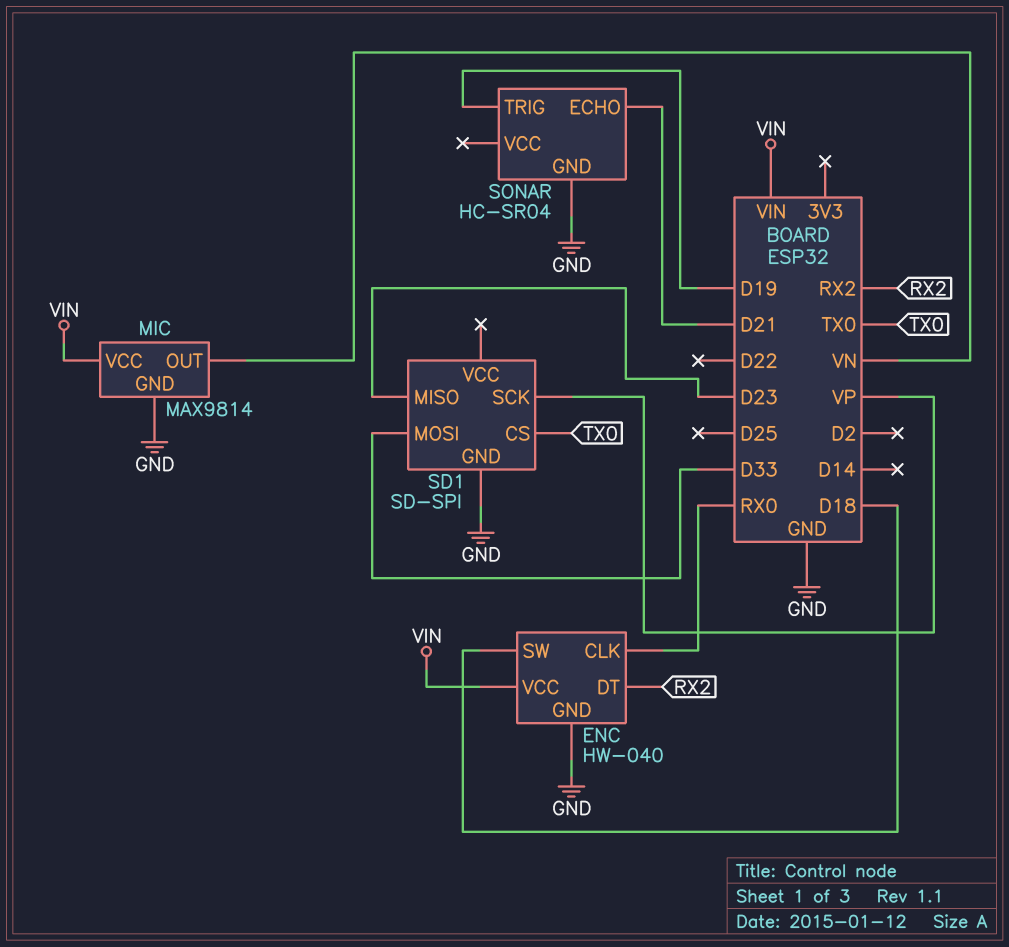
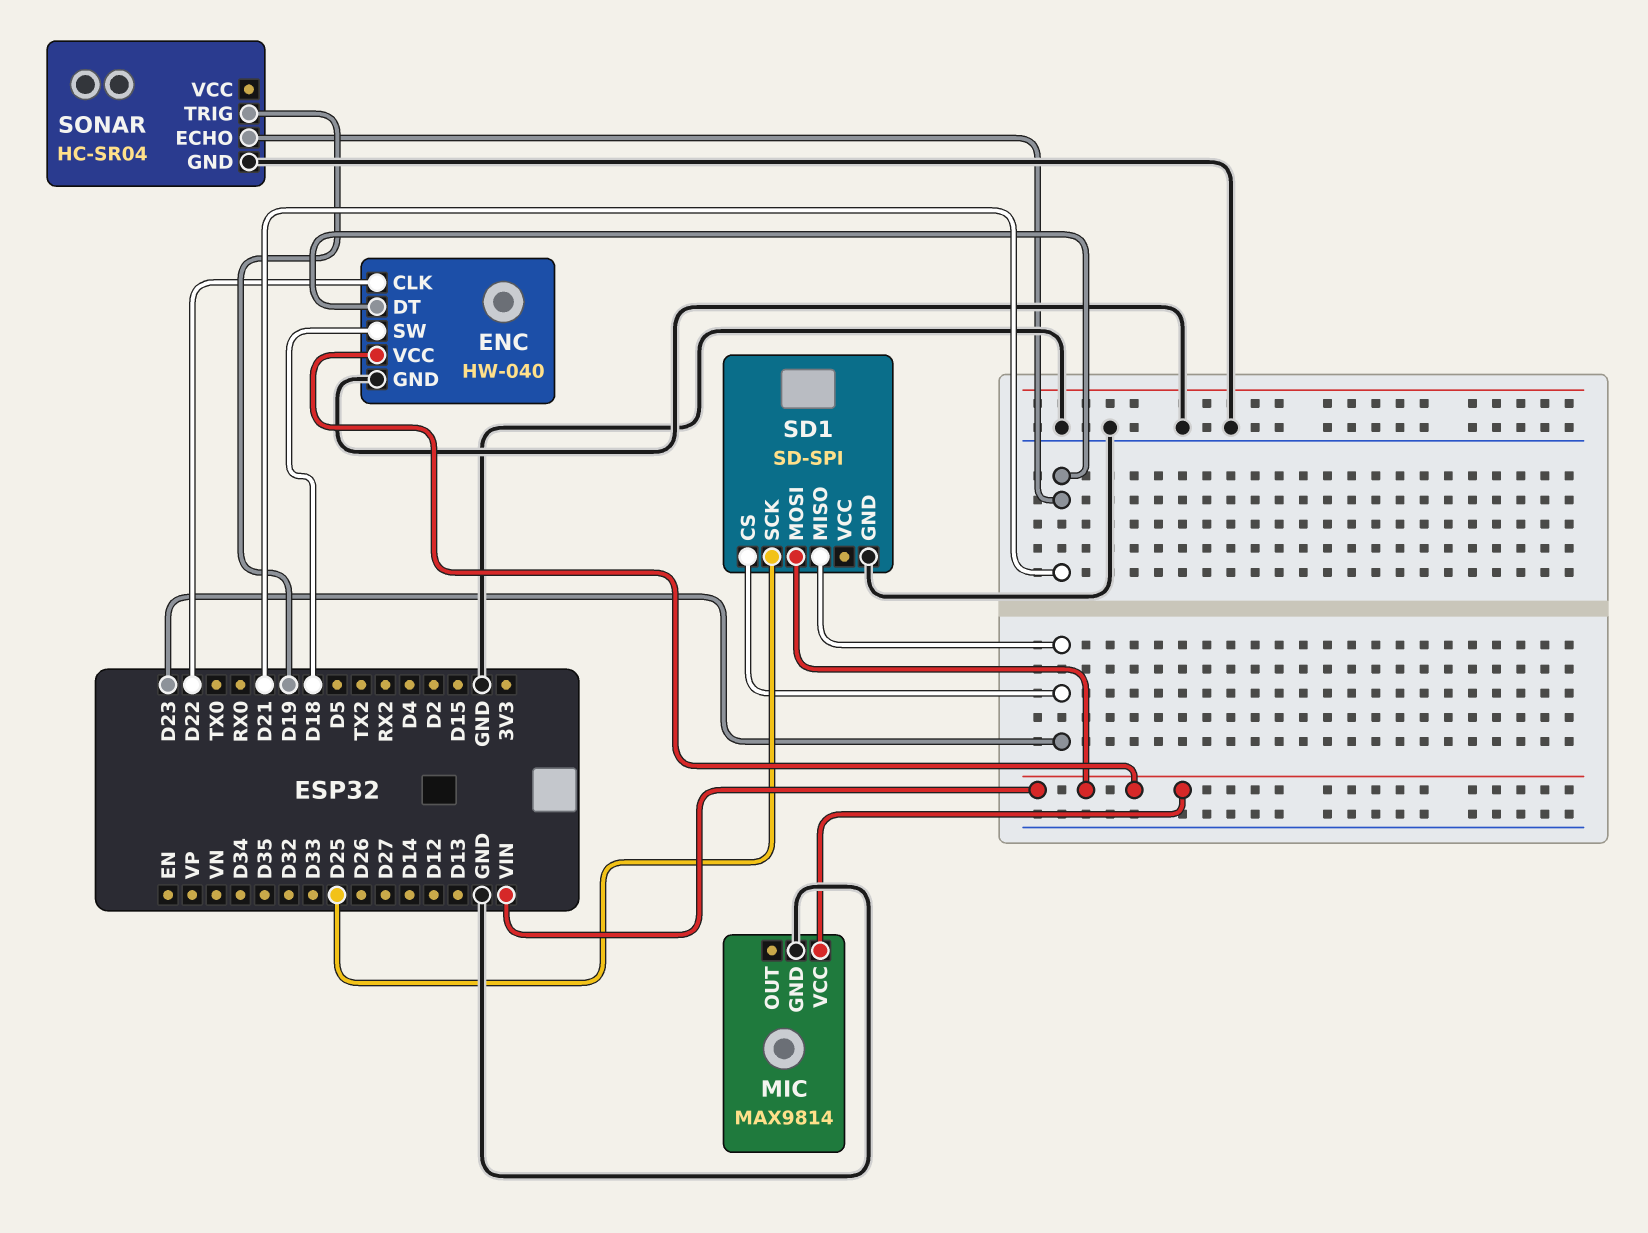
ENC pin CLK: RX0 -> D22
ENC pin DT: RX2 -> D21
MIC pin OUT: VN -> none
SD1 pin CS: TX0 -> D23
SD1 pin MOSI: D33 -> VIN
SD1 pin SCK: VP -> D25

